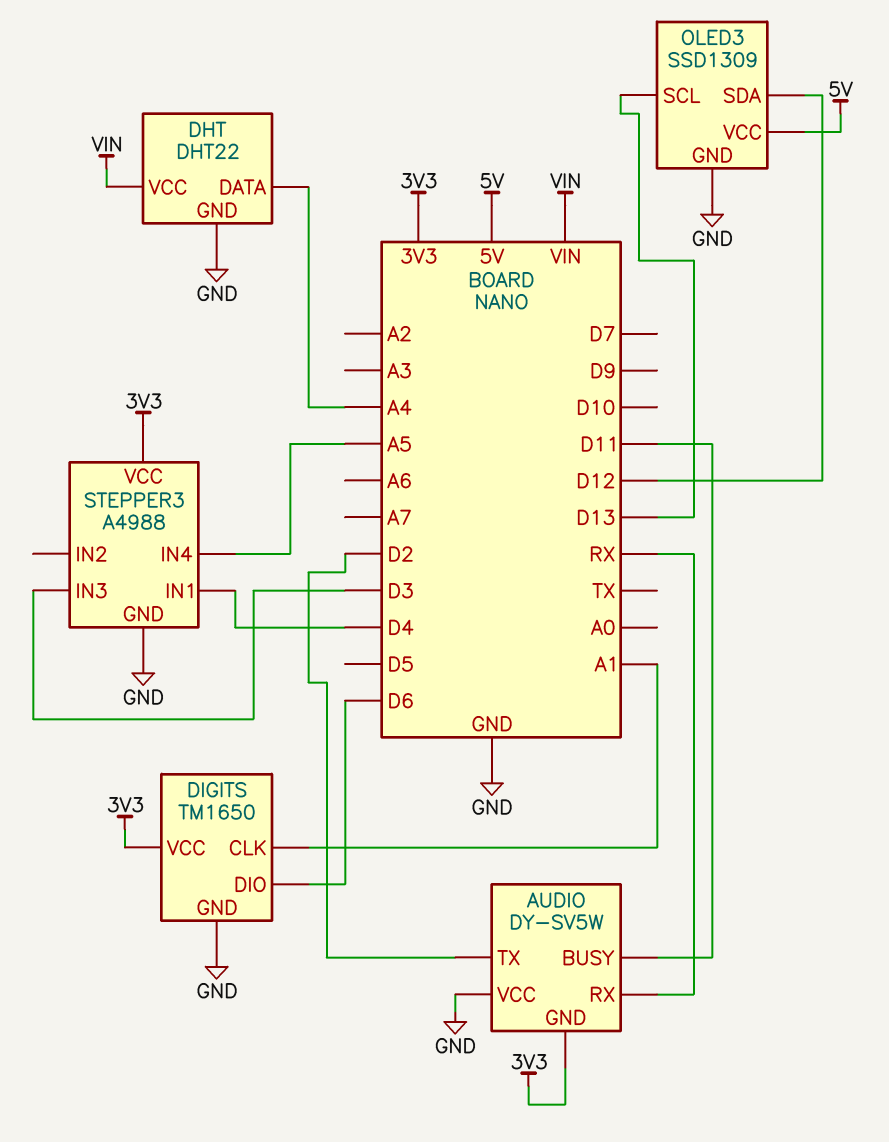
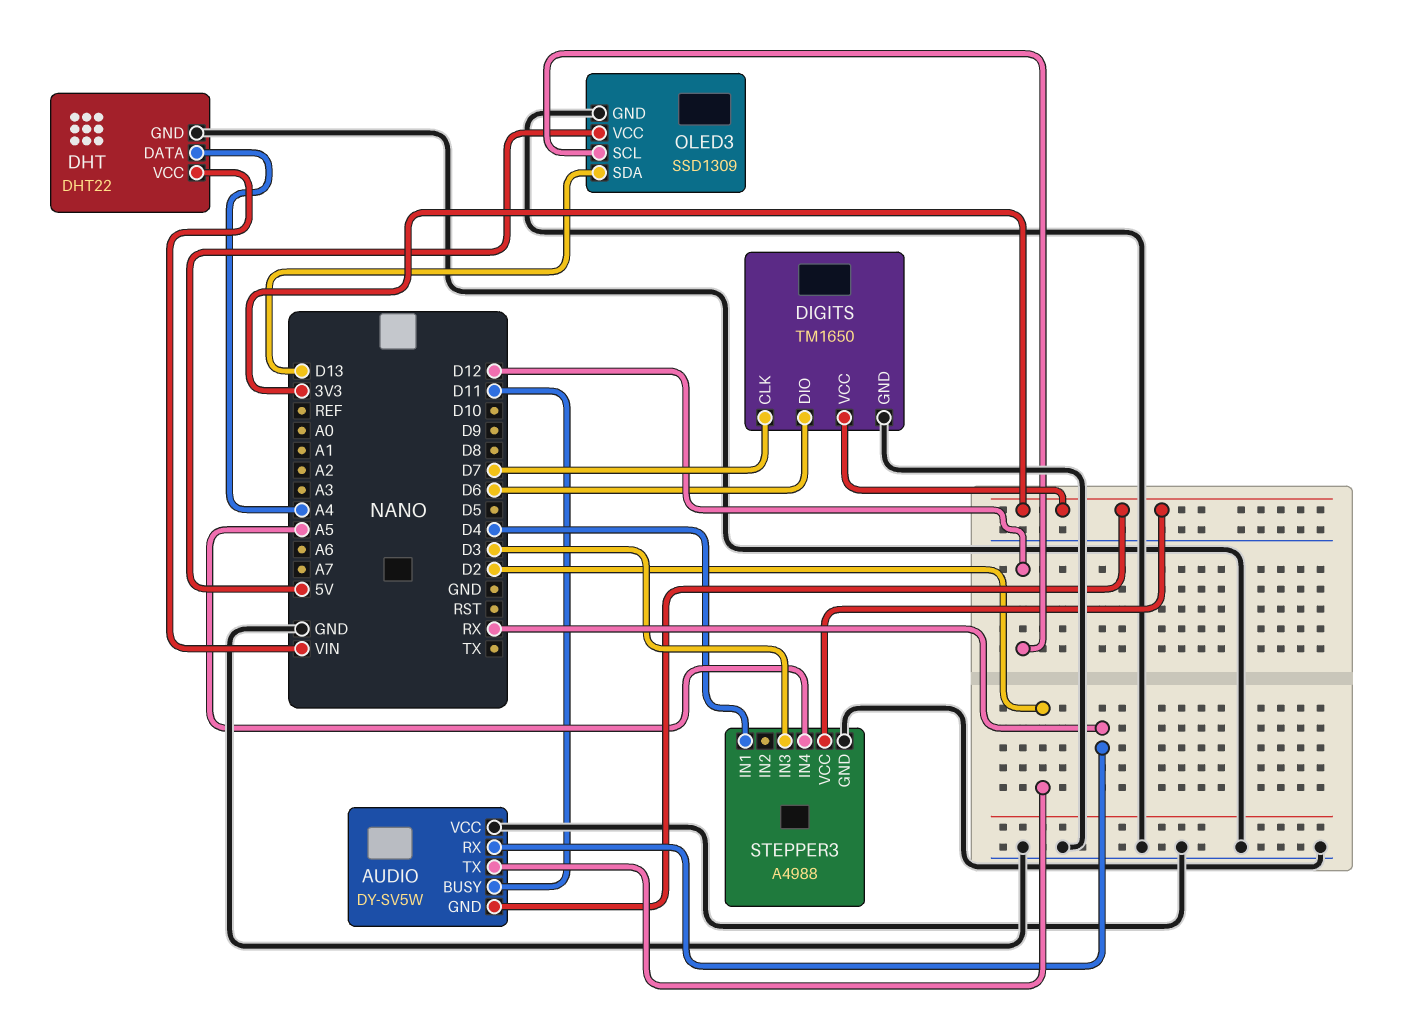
DIGITS pin CLK: A1 -> D7
OLED3 pin SCL: D13 -> D12
OLED3 pin SDA: D12 -> D13

